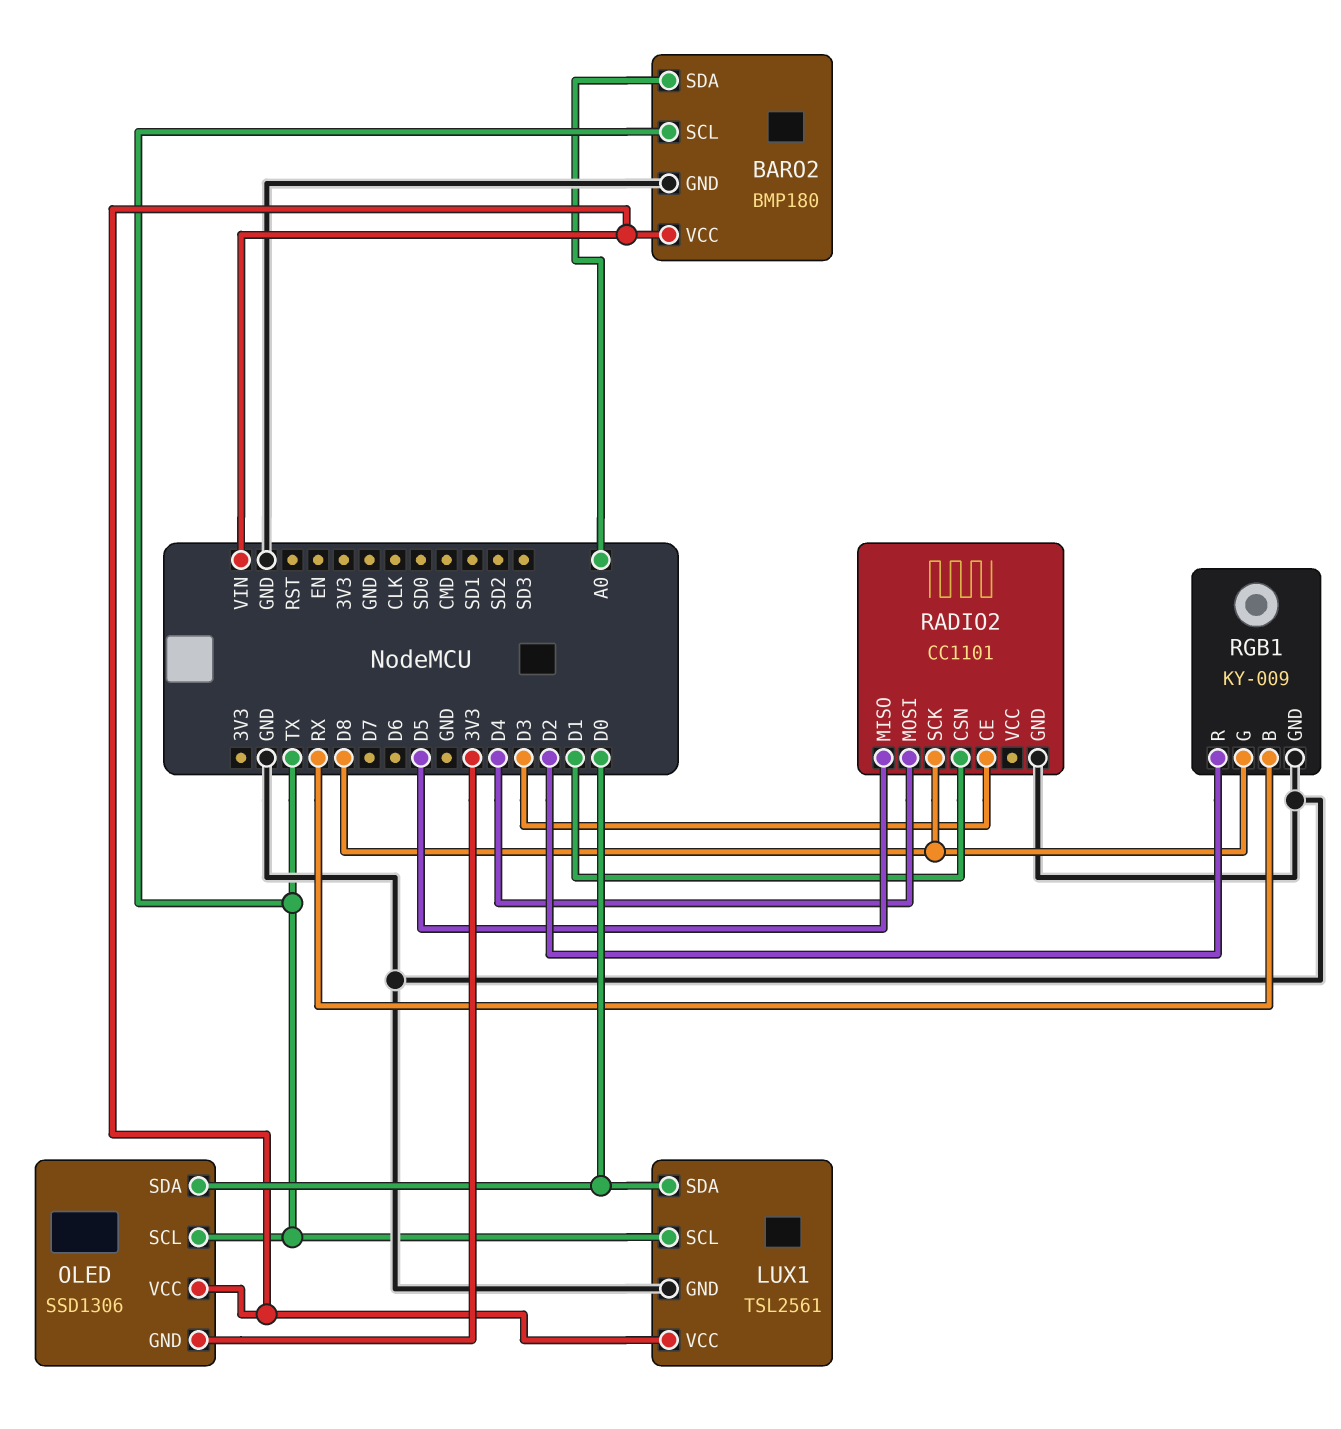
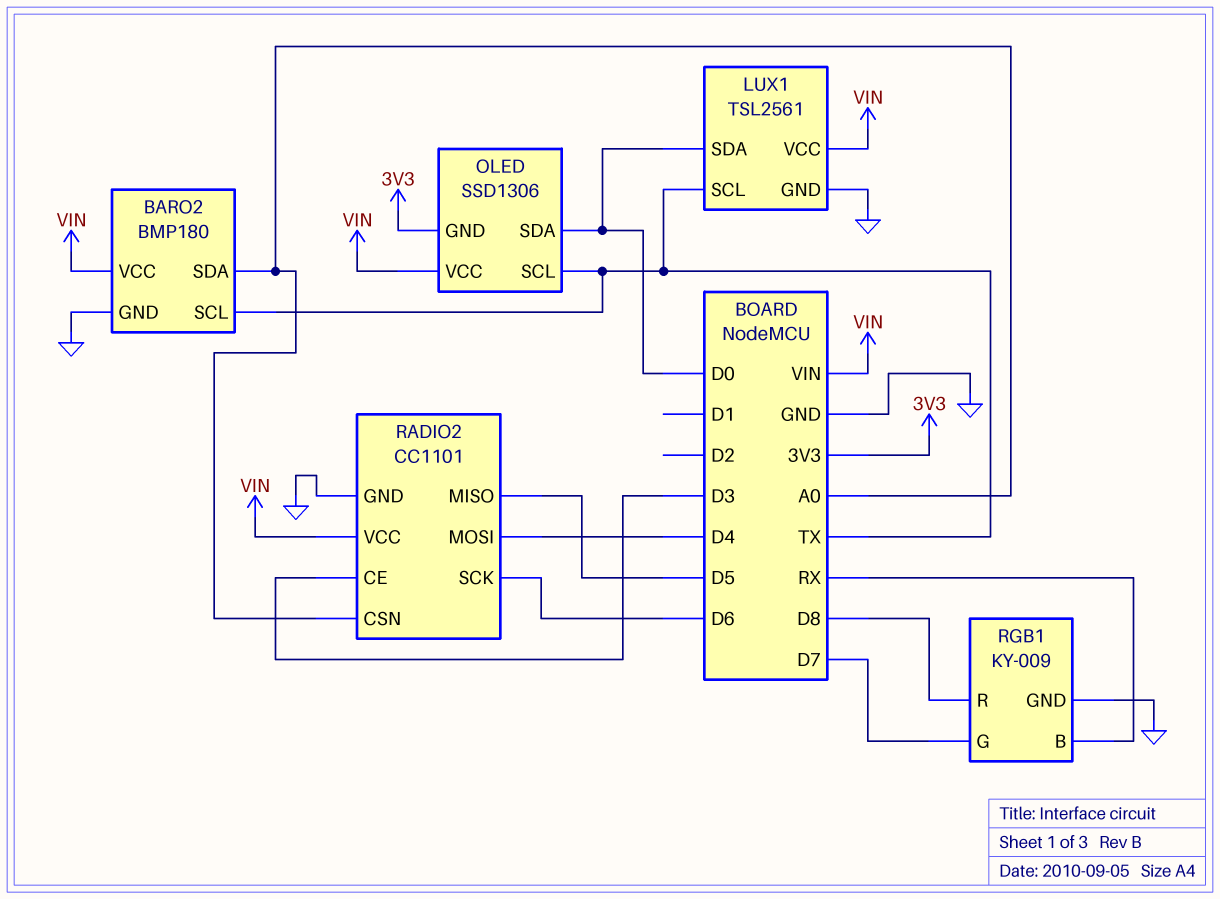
RADIO2 pin CSN: D1 -> A0
RADIO2 pin SCK: D8 -> D6
RADIO2 pin VCC: none -> VIN
RGB1 pin G: D8 -> D7
RGB1 pin R: D2 -> D8

